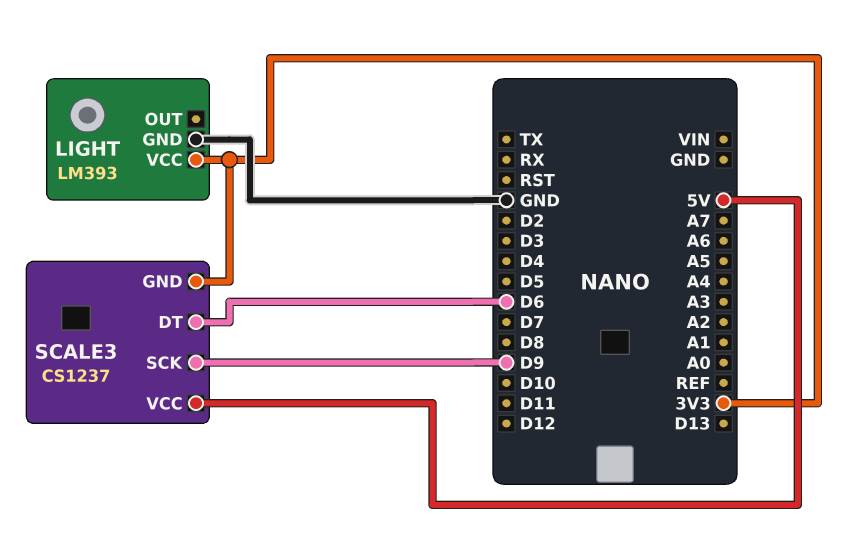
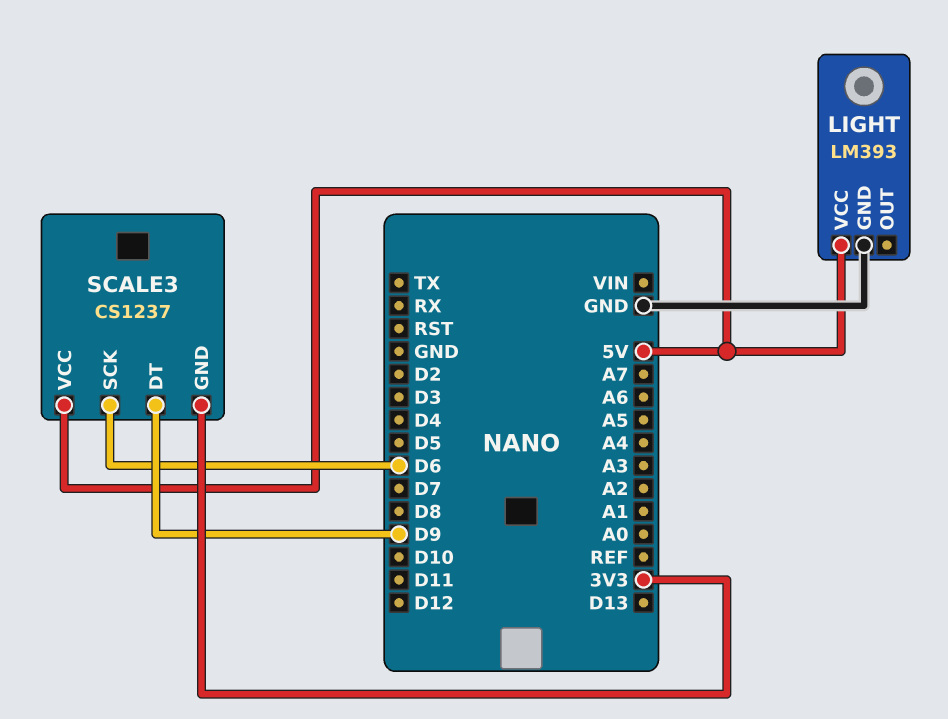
LIGHT pin VCC: 3V3 -> 5V
SCALE3 pin DT: D6 -> D9
SCALE3 pin SCK: D9 -> D6

